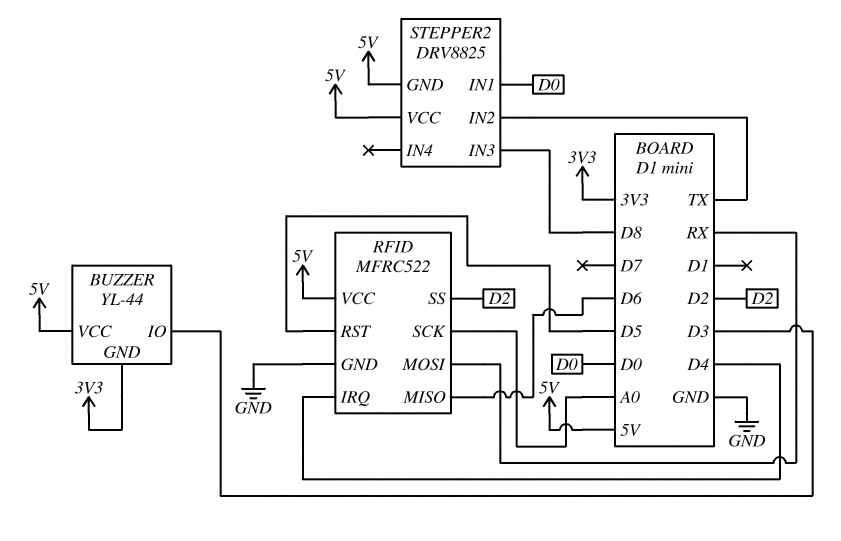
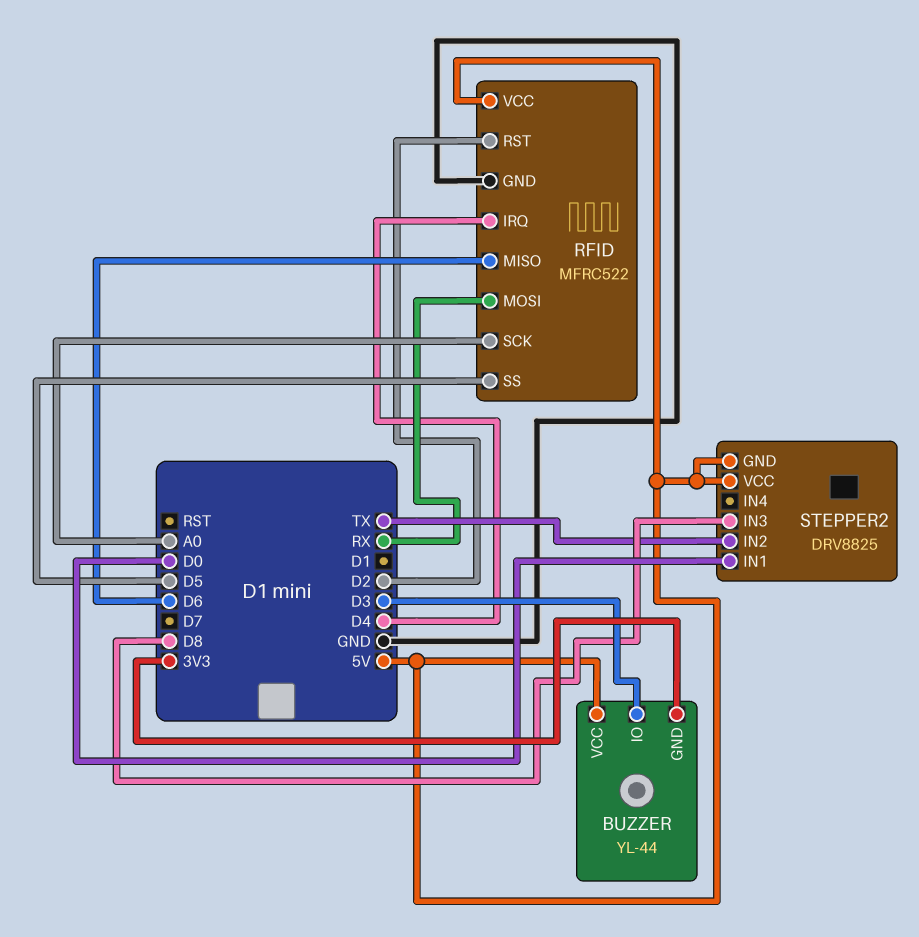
RFID pin RST: D5 -> D2
RFID pin SS: D2 -> D5

